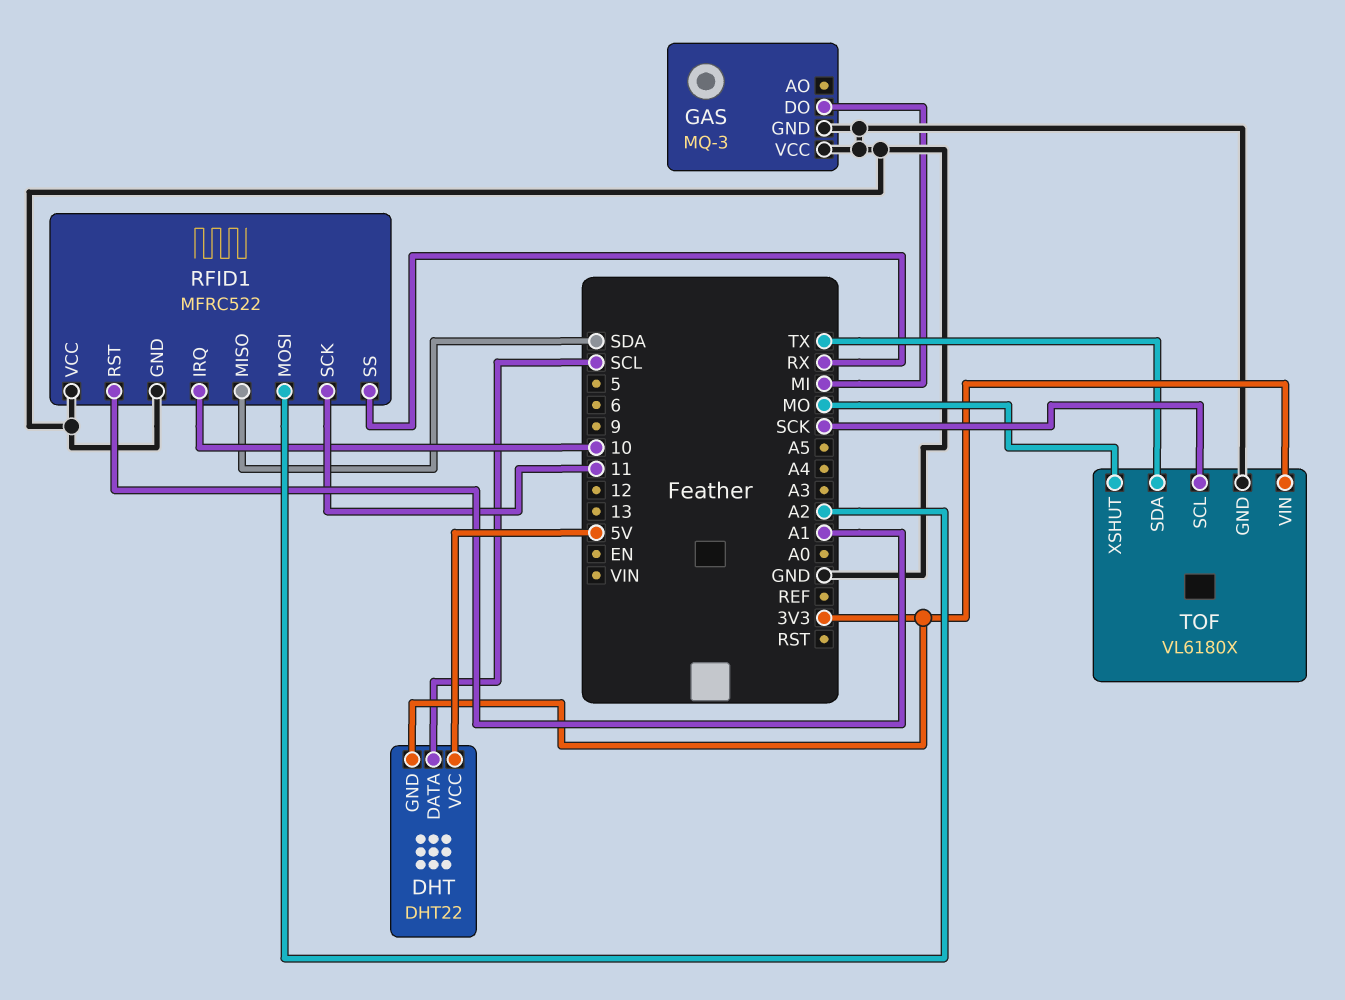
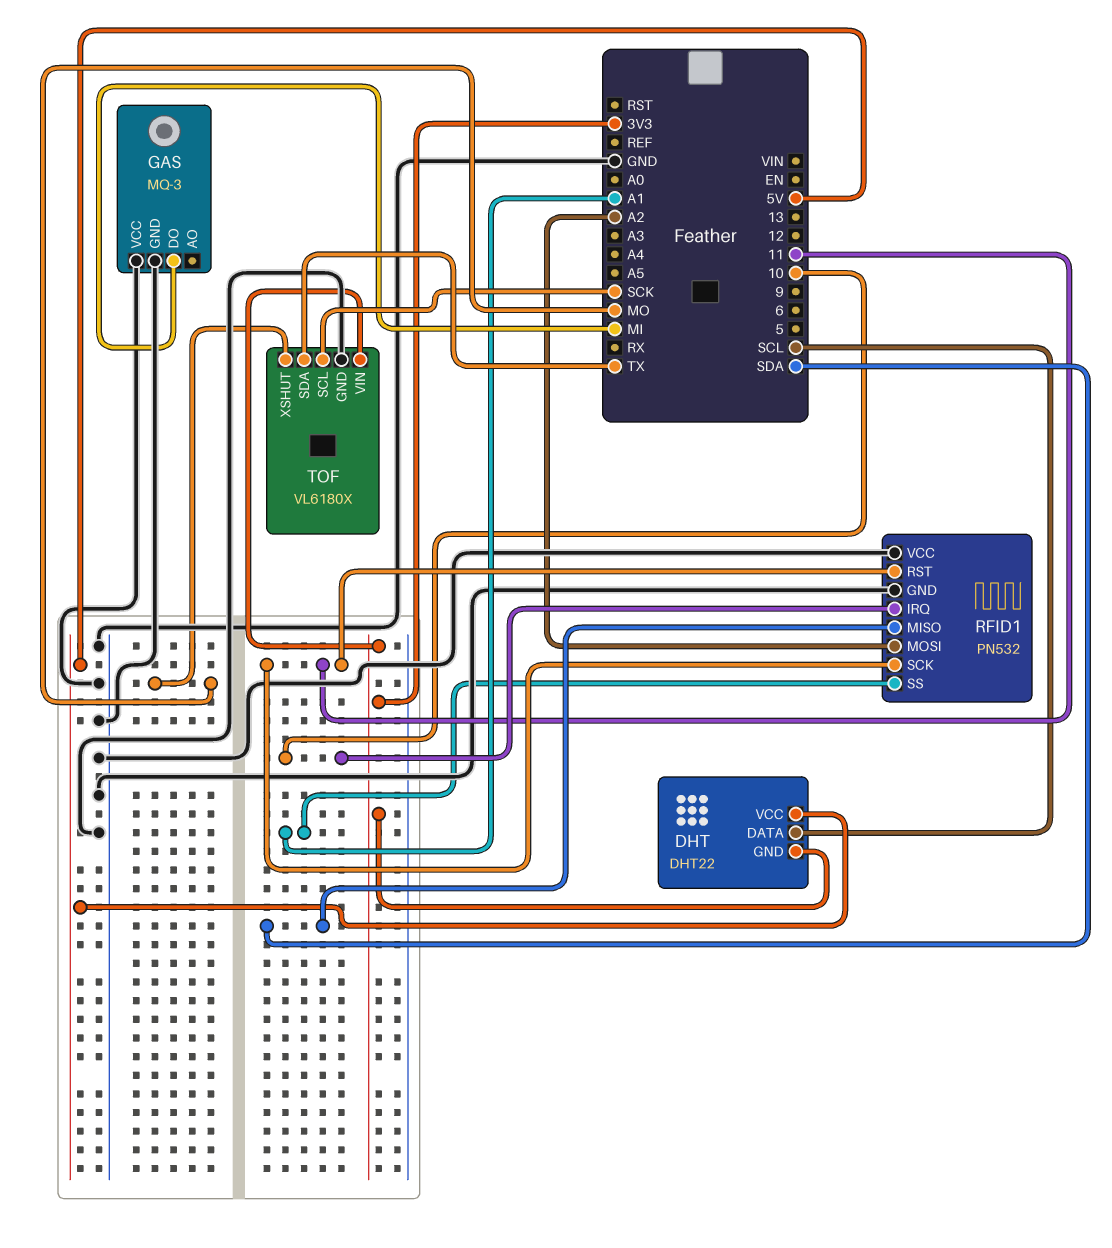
RFID1: MFRC522 -> PN532
RFID1 pin RST: A1 -> 11
RFID1 pin SS: RX -> A1

